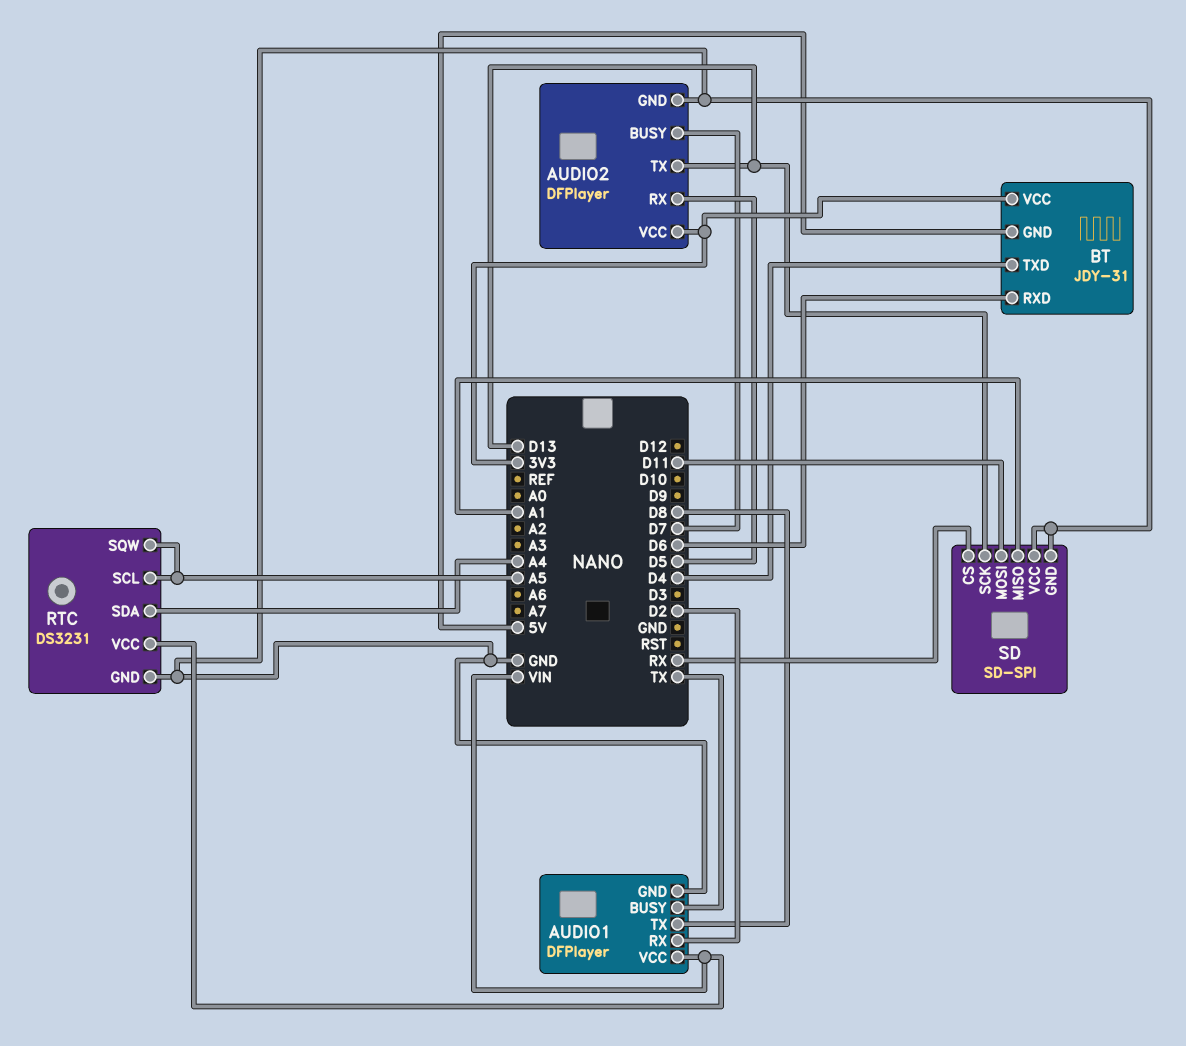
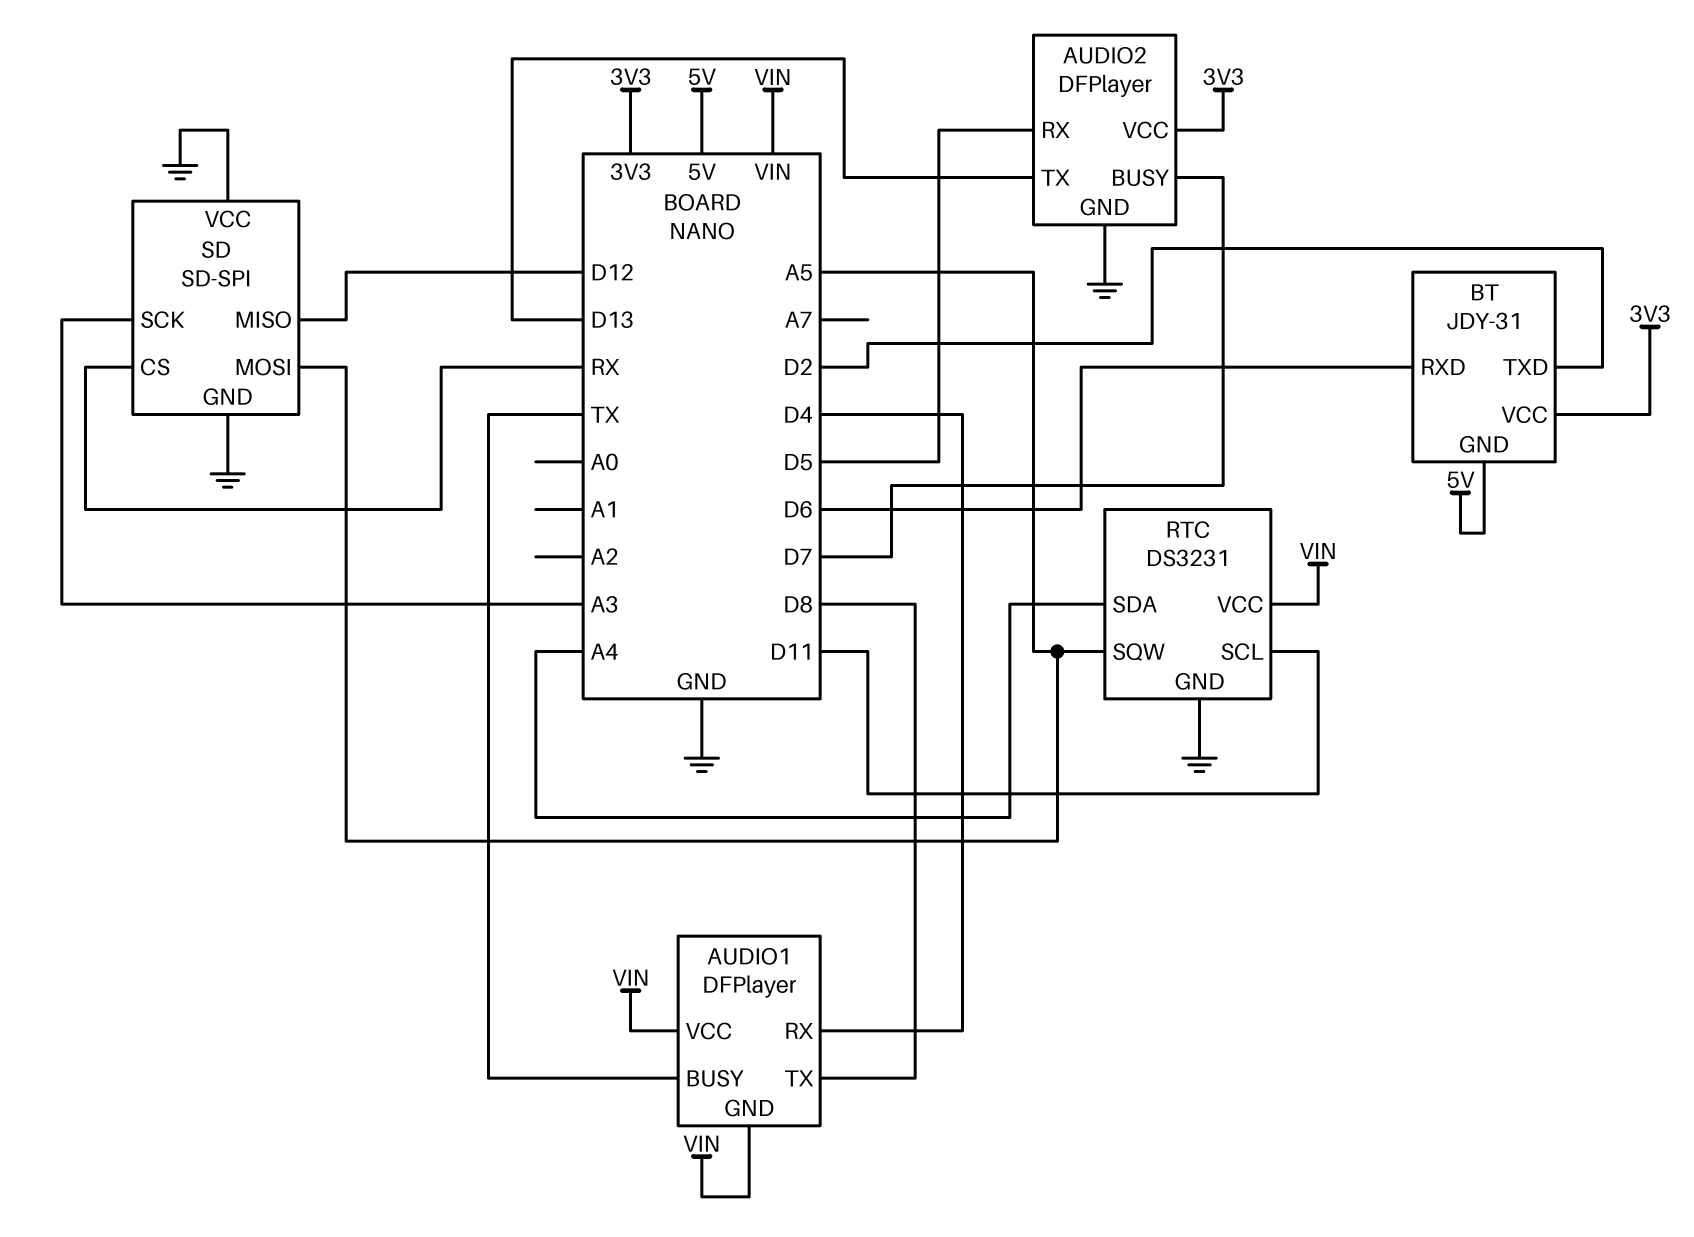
AUDIO1 pin GND: GND -> VIN
AUDIO1 pin RX: D2 -> D4
BT pin TXD: D4 -> D2
RTC pin SCL: A5 -> D11
SD pin MISO: A1 -> D12
SD pin MOSI: D11 -> A5
SD pin SCK: D13 -> A3

